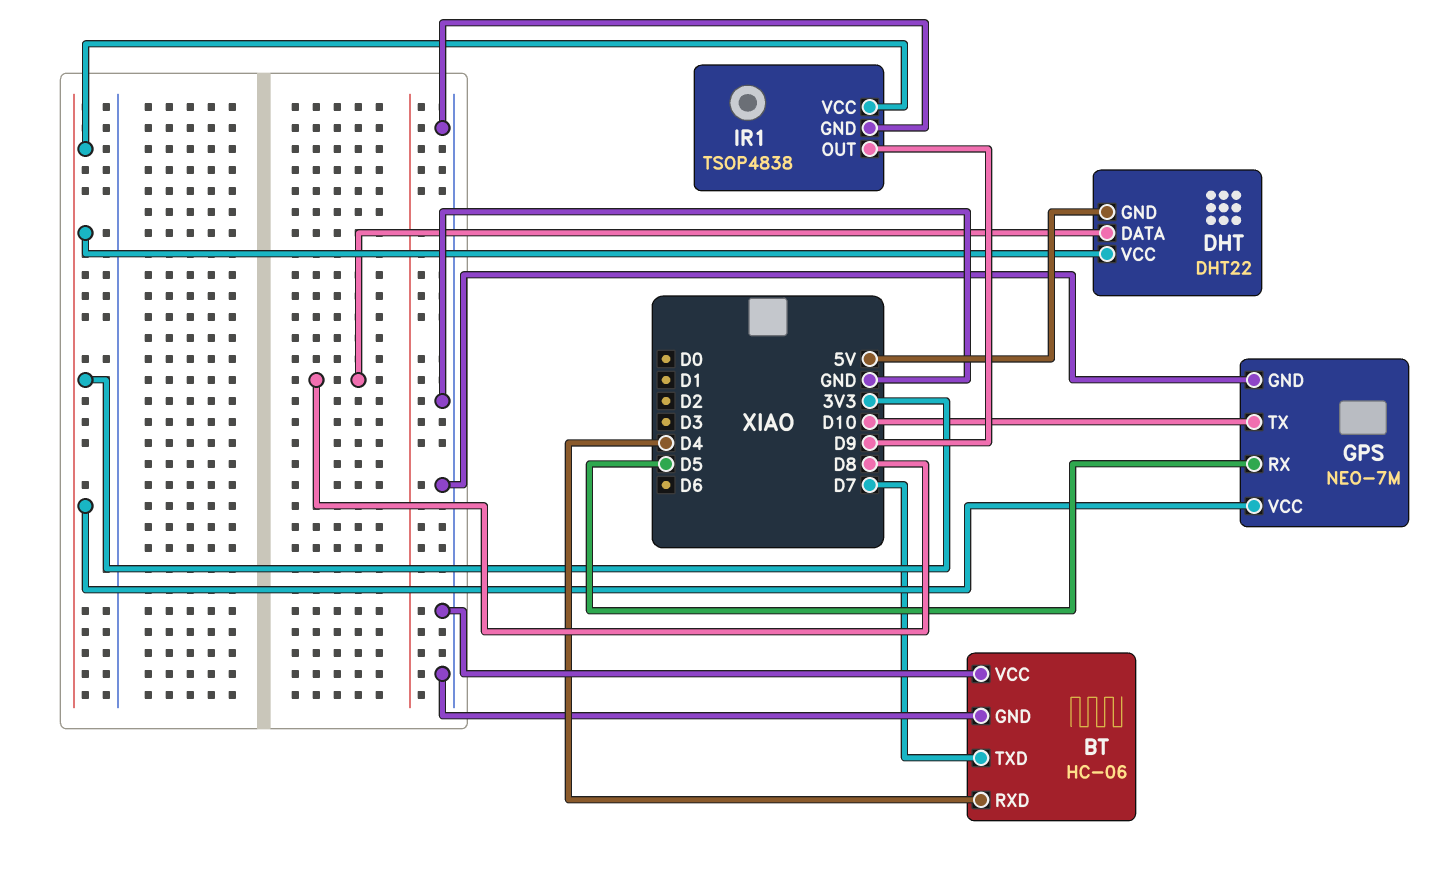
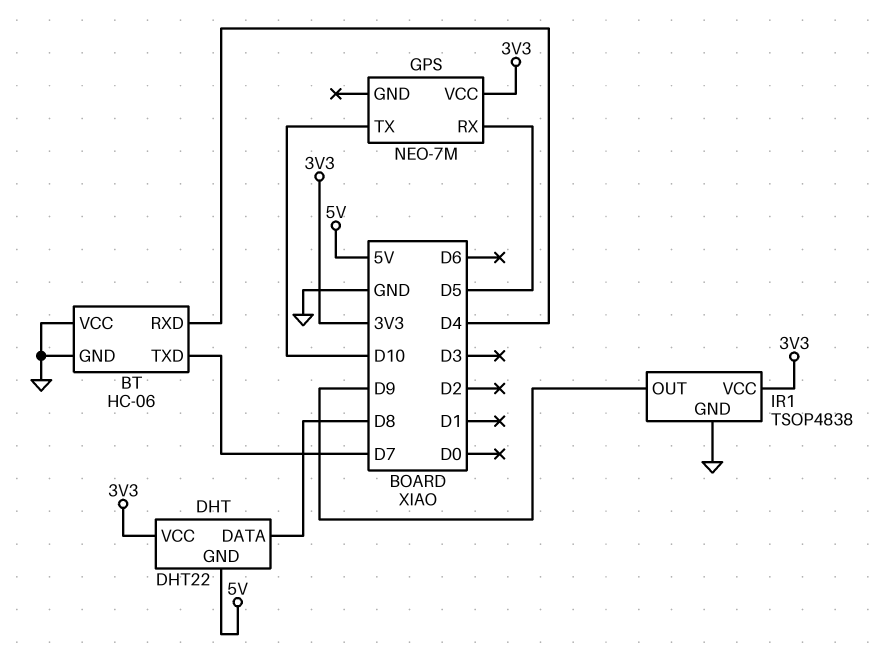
GPS pin GND: GND -> none

